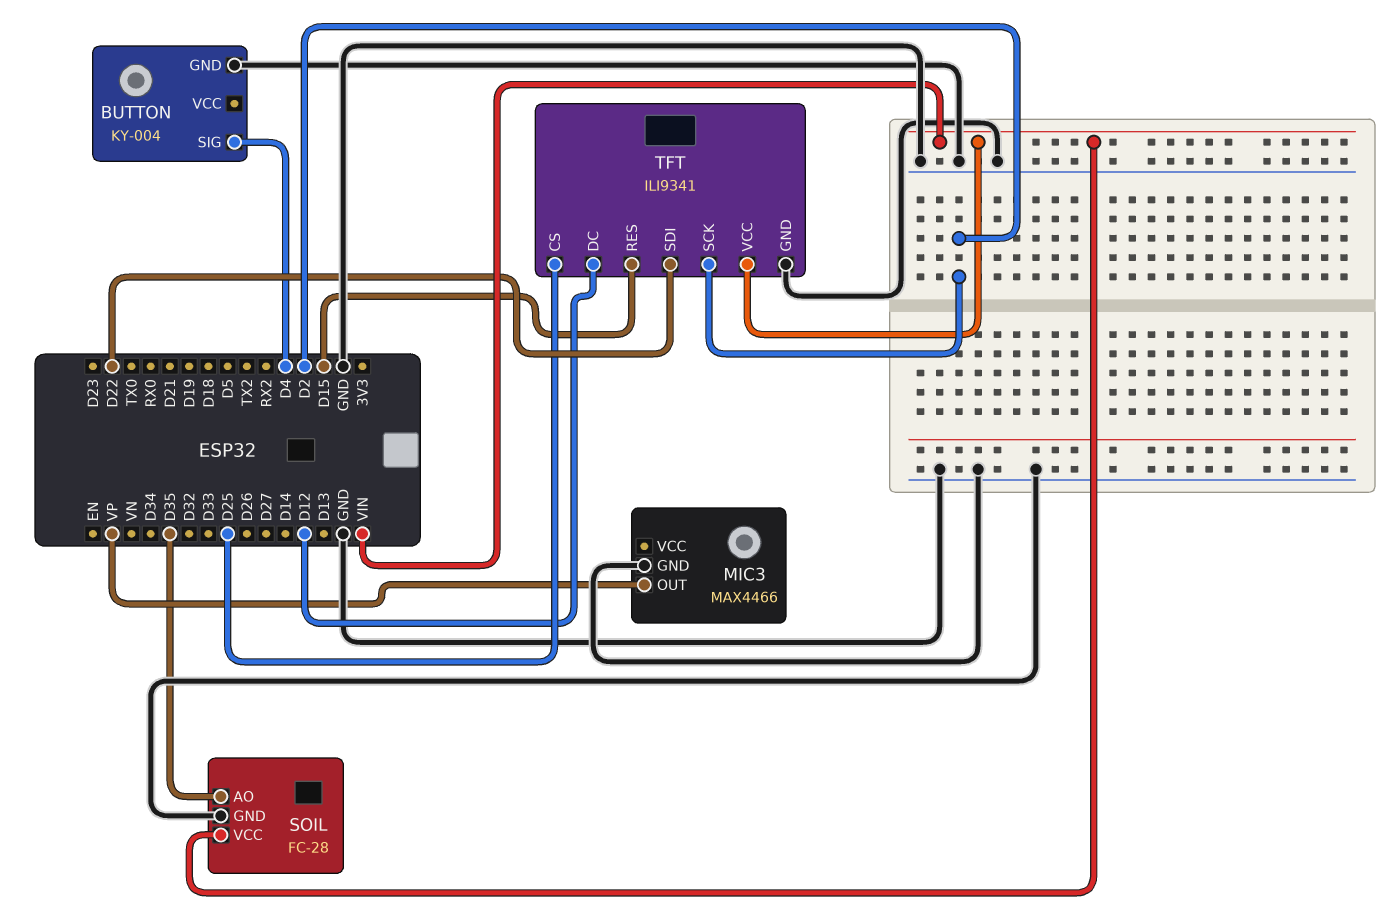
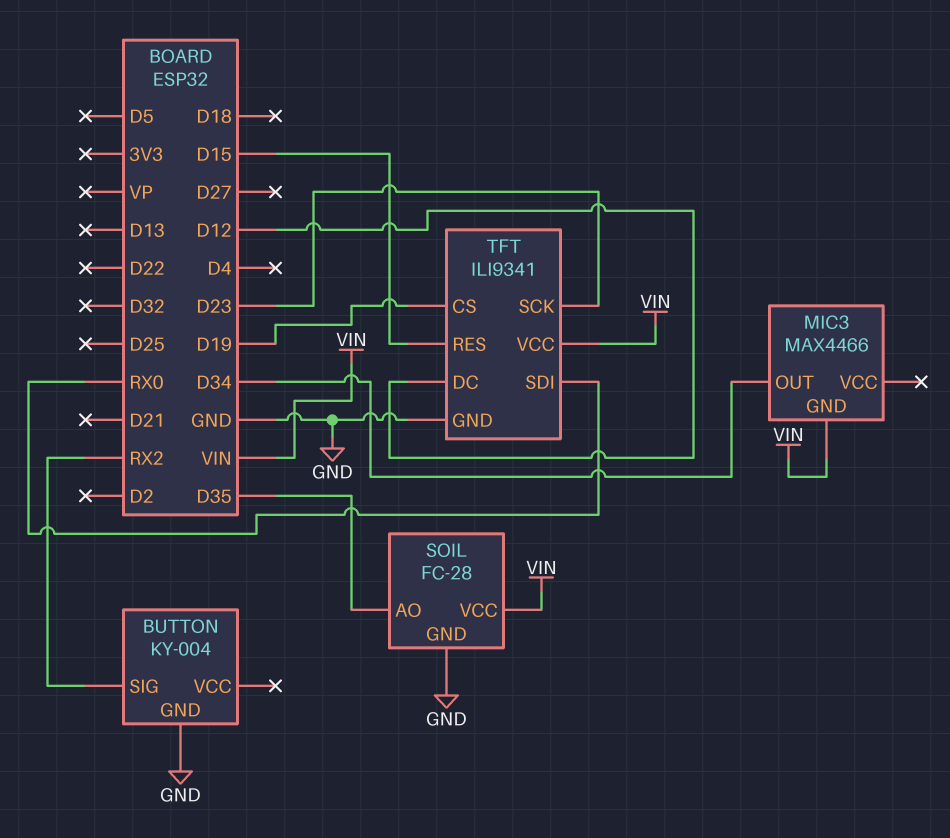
BUTTON pin SIG: D4 -> RX2
MIC3 pin GND: GND -> VIN
MIC3 pin OUT: VP -> D34
TFT pin CS: D25 -> D19
TFT pin SCK: D2 -> D23
TFT pin SDI: D22 -> RX0

